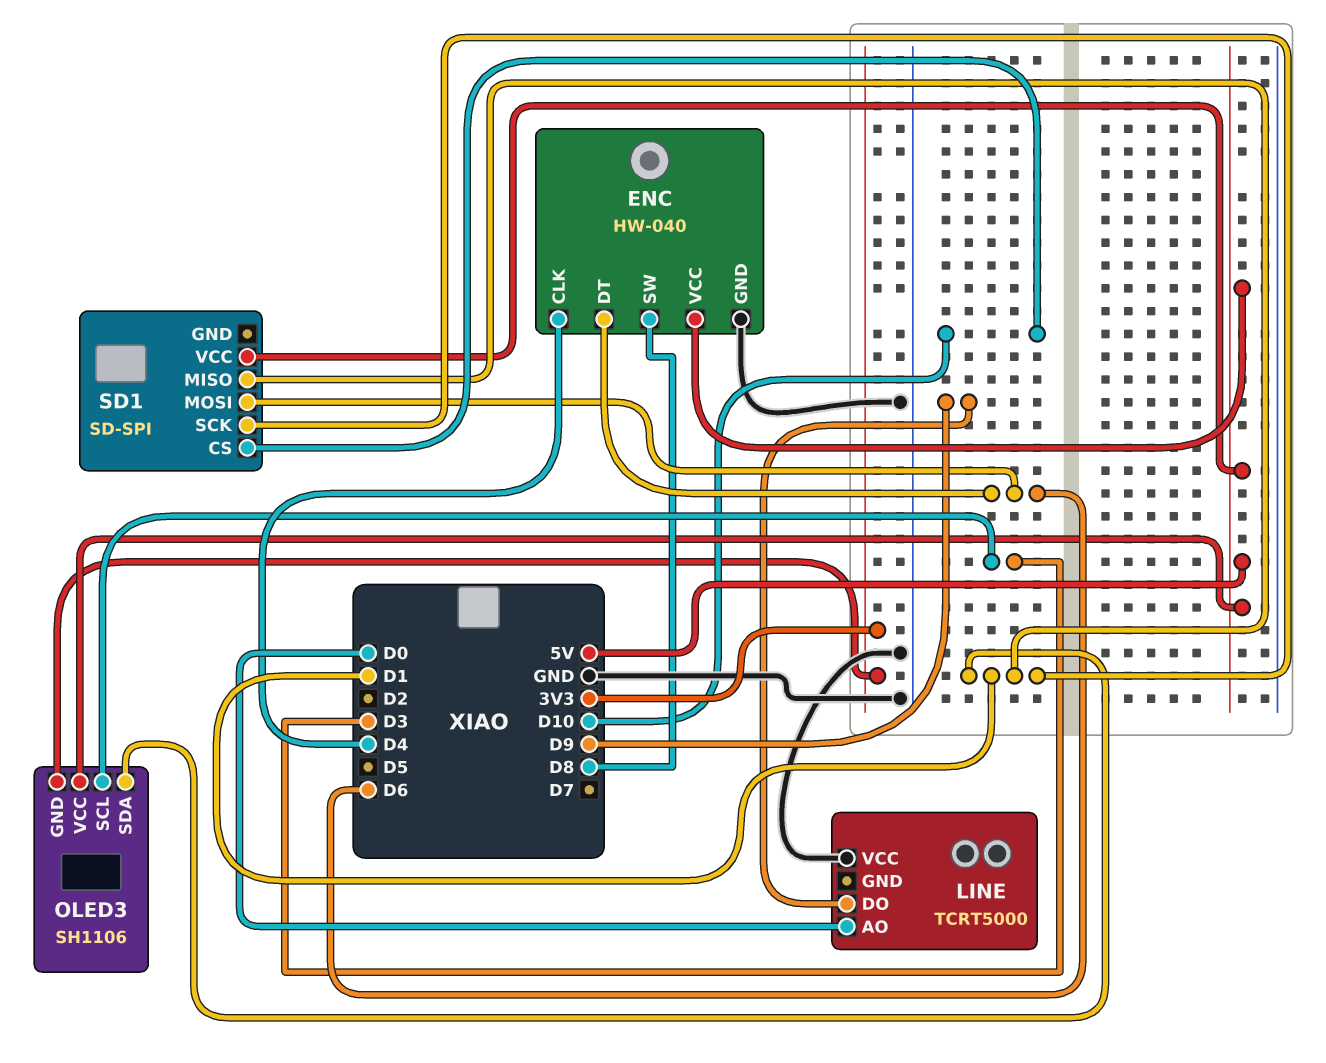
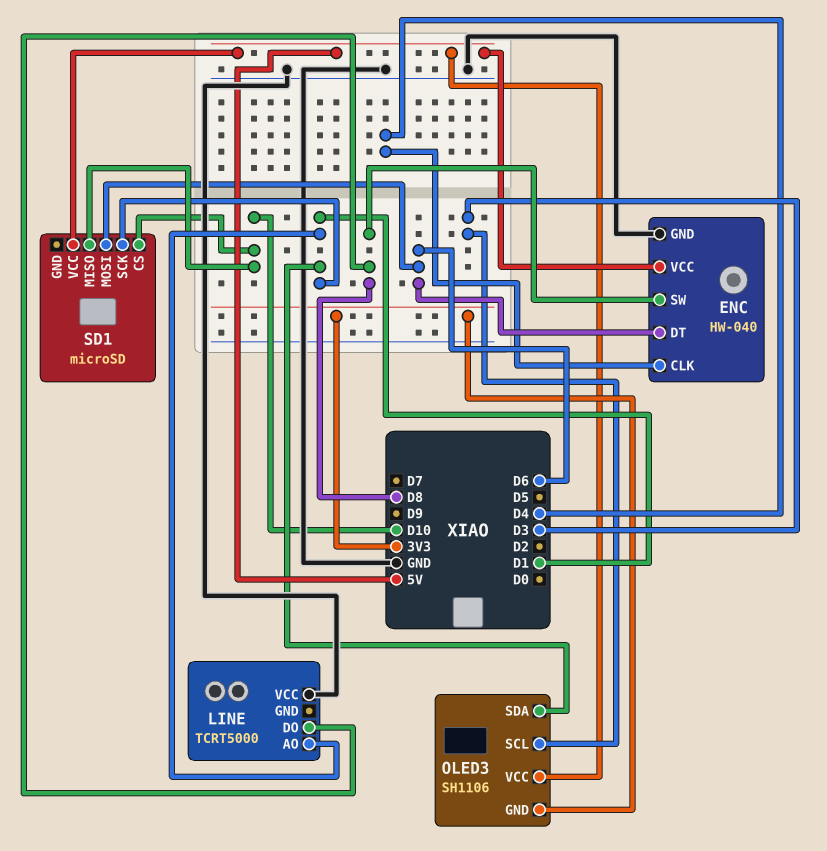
LINE pin AO: D0 -> D1
LINE pin DO: D9 -> D8
SD1: SD-SPI -> microSD
SD1 pin MISO: D1 -> D10

